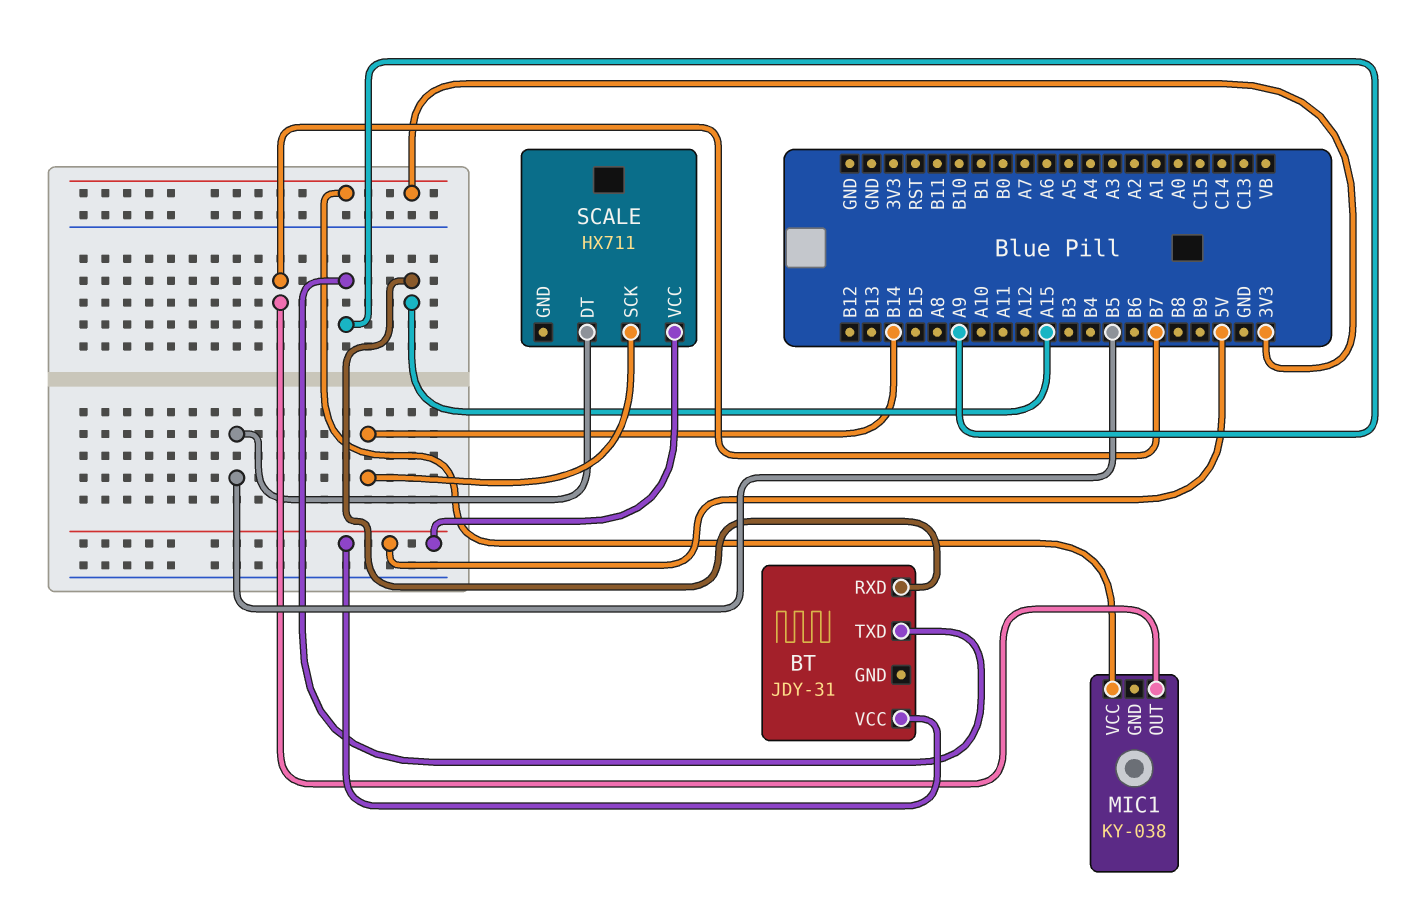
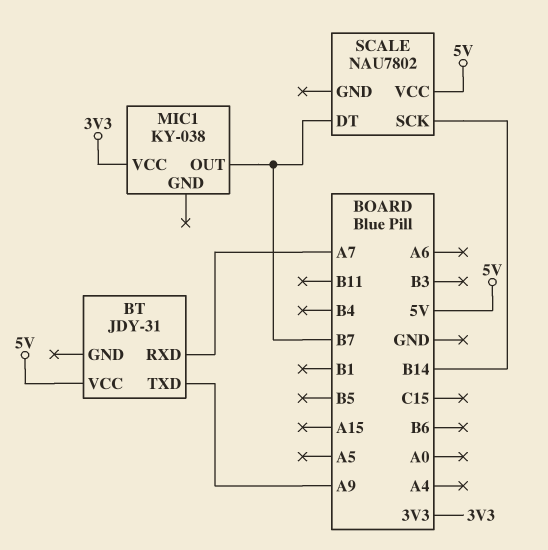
BT pin RXD: A15 -> A7
SCALE: HX711 -> NAU7802
SCALE pin DT: B5 -> B7

